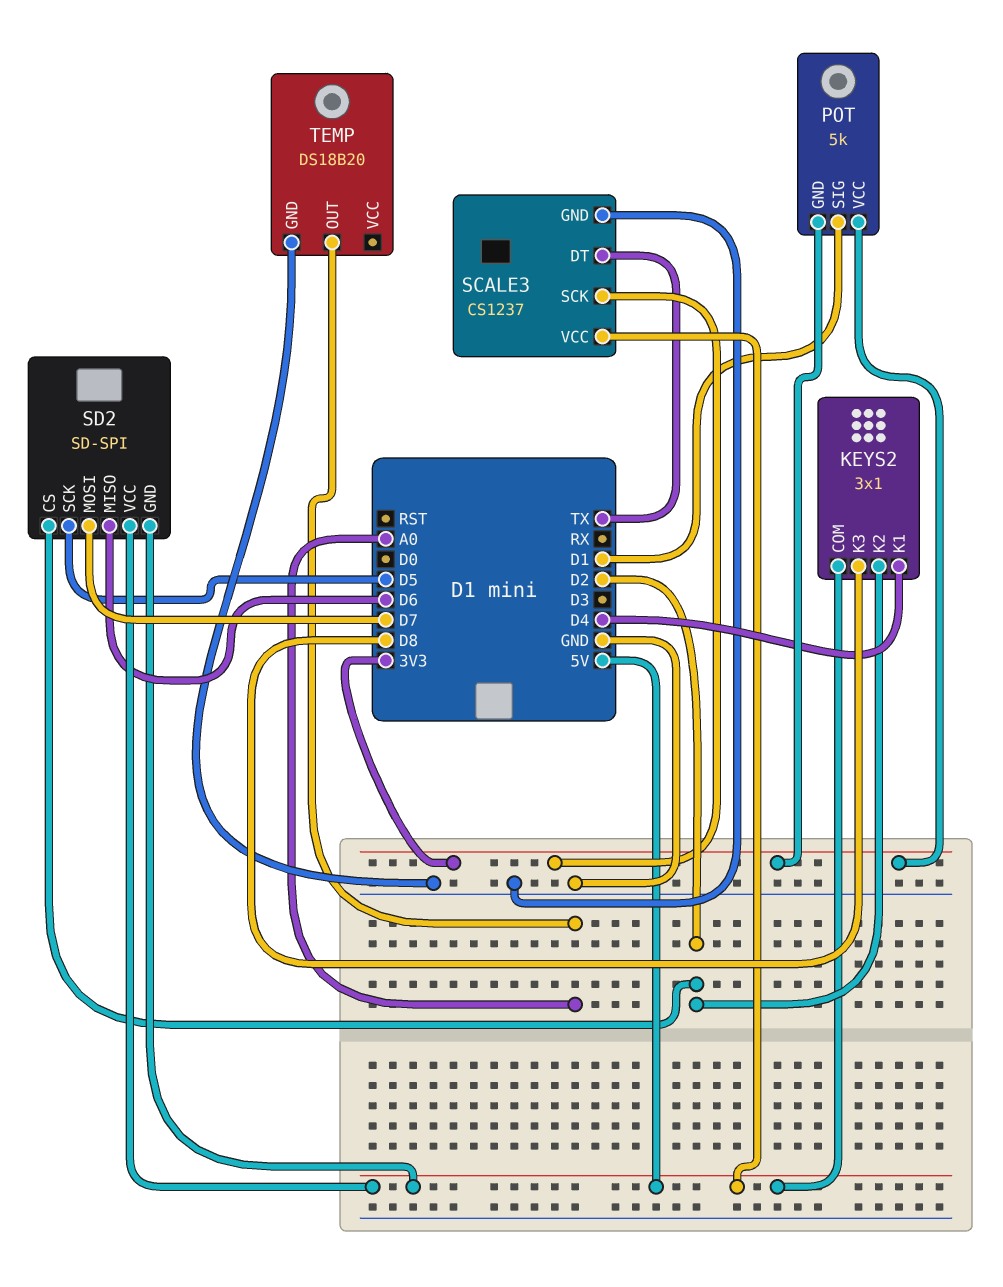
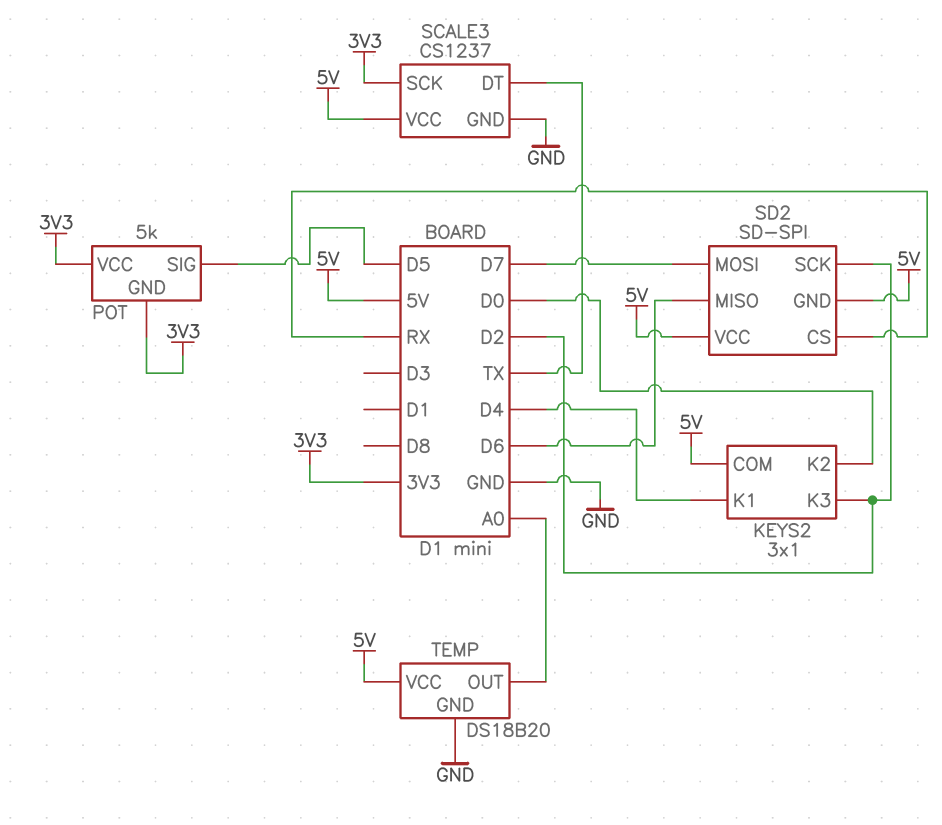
KEYS2 pin K2: D2 -> D0
KEYS2 pin K3: D8 -> D2
POT pin SIG: D1 -> D5
SD2 pin CS: D2 -> RX
SD2 pin SCK: D5 -> D2
TEMP pin VCC: none -> 5V

